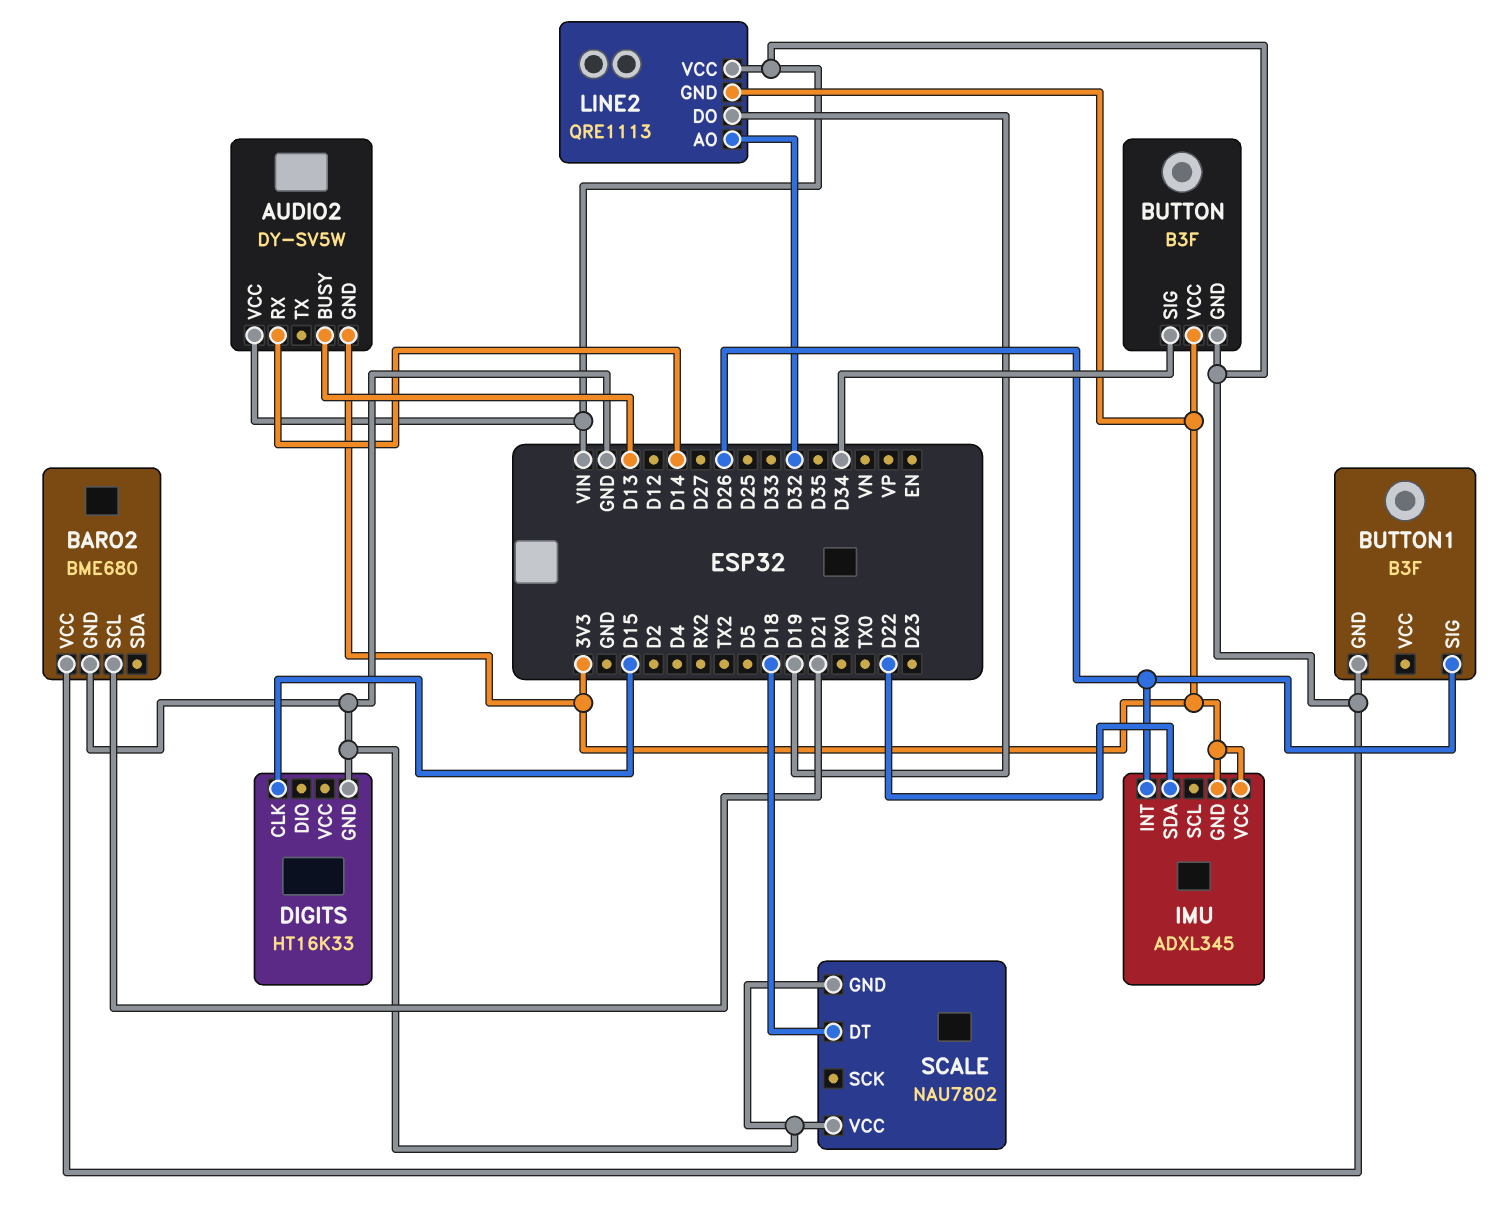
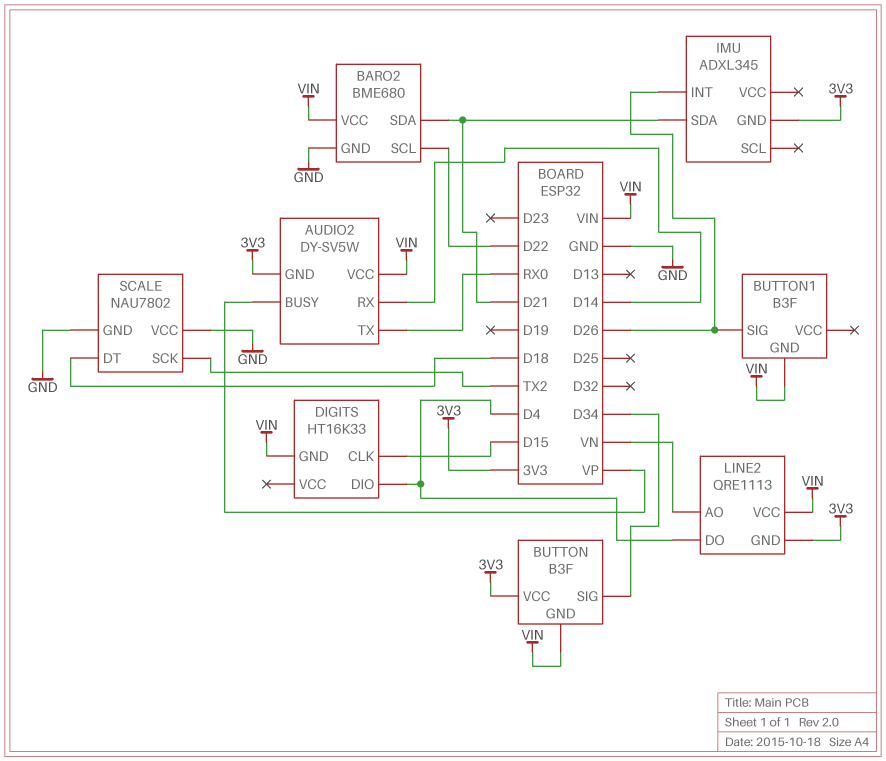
AUDIO2 pin BUSY: D13 -> VP
AUDIO2 pin TX: none -> RX0
BARO2 pin SCL: D21 -> D22
BARO2 pin SDA: none -> D21
DIGITS pin DIO: none -> D4
DIGITS pin GND: GND -> VIN
IMU pin SDA: D22 -> D21
IMU pin VCC: 3V3 -> none
LINE2 pin AO: D32 -> VN
LINE2 pin DO: D19 -> D4
SCALE pin SCK: none -> TX2

